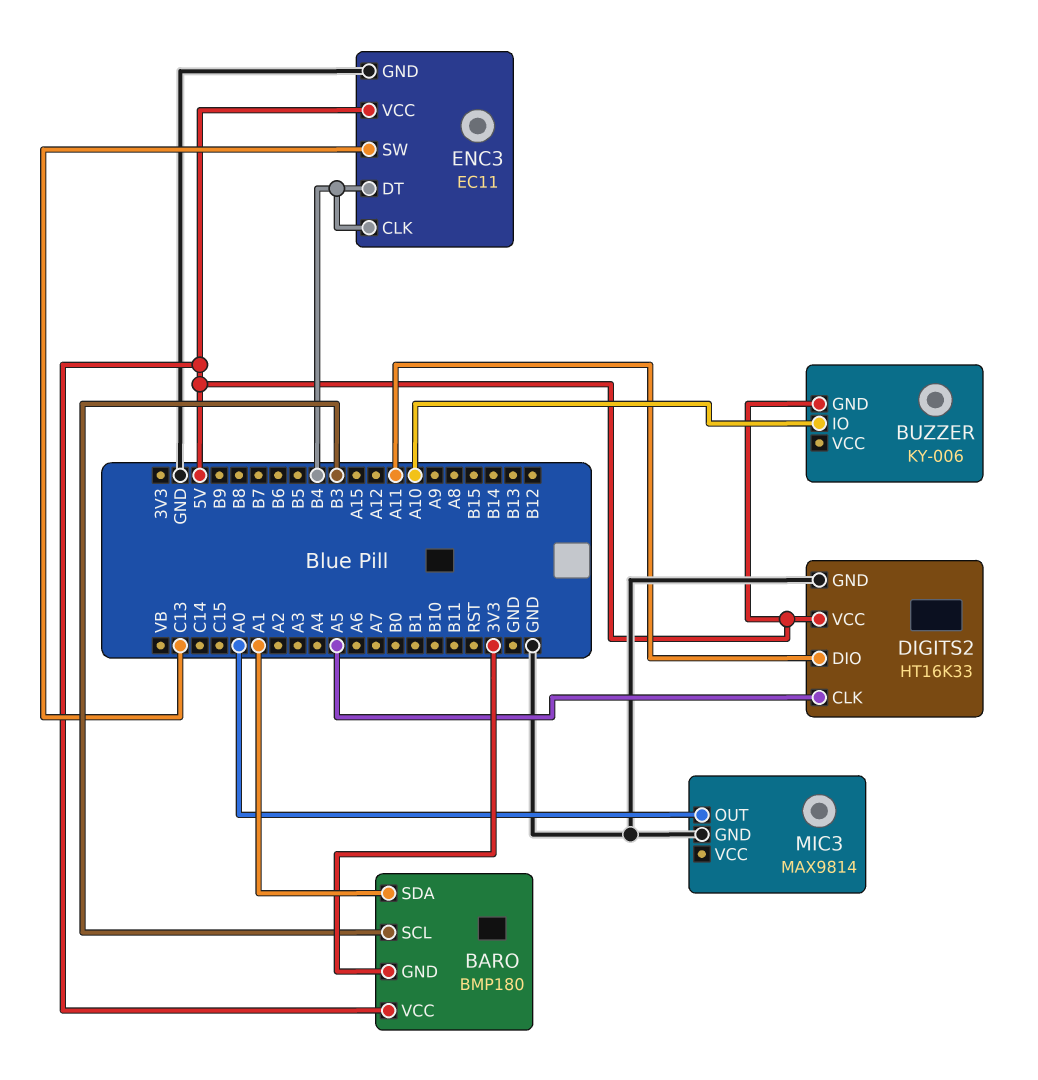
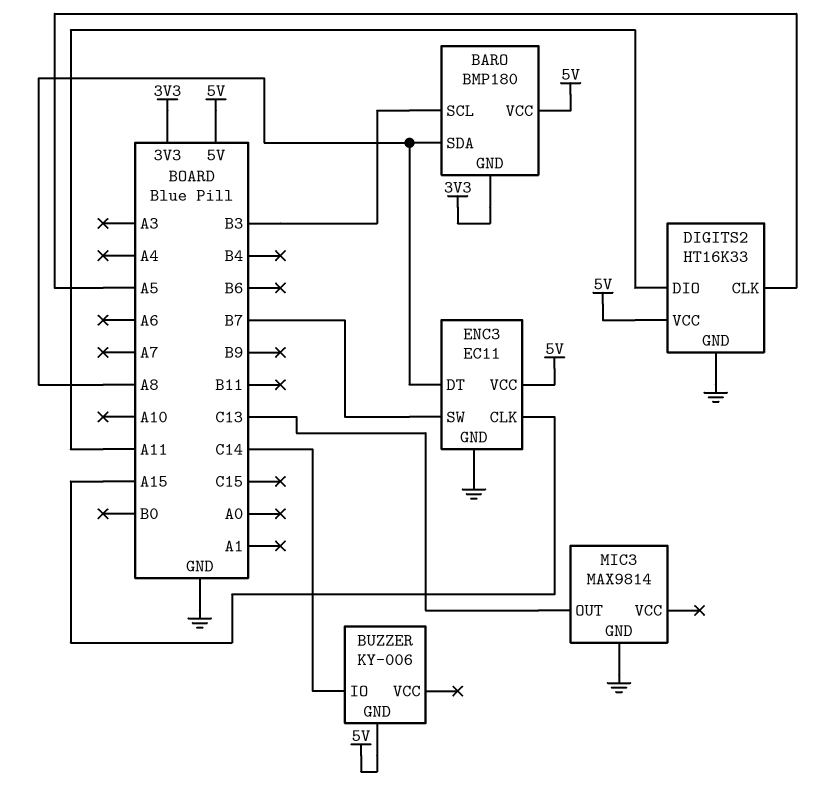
BARO pin SDA: A1 -> A8
BUZZER pin IO: A10 -> C14
ENC3 pin CLK: B4 -> A15
ENC3 pin DT: B4 -> A8
ENC3 pin SW: C13 -> B7
MIC3 pin OUT: A0 -> C13

